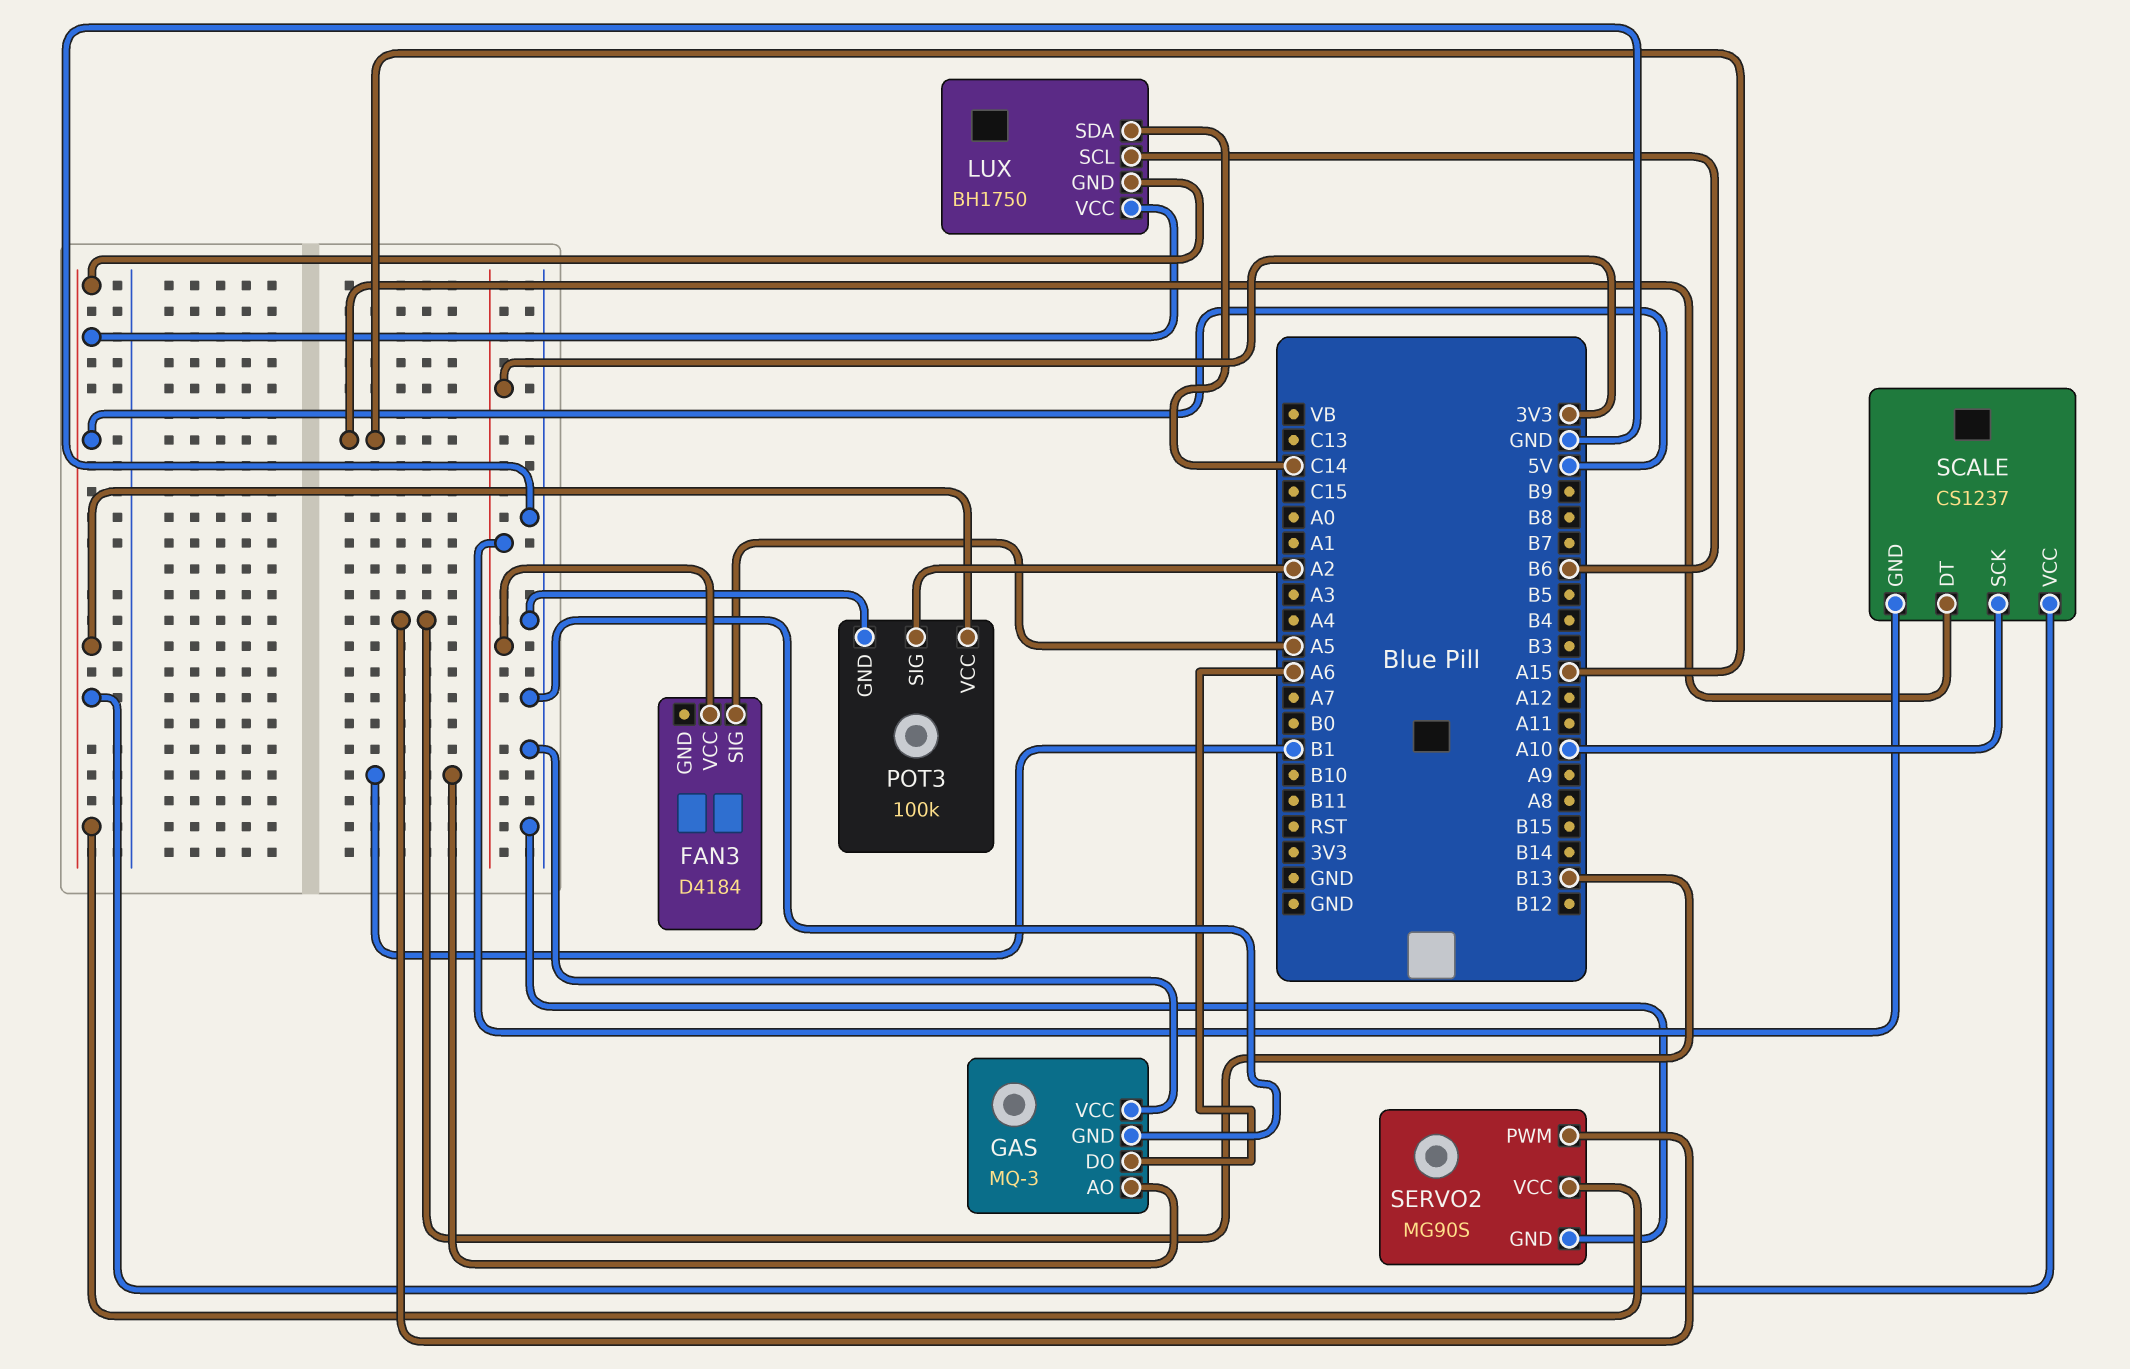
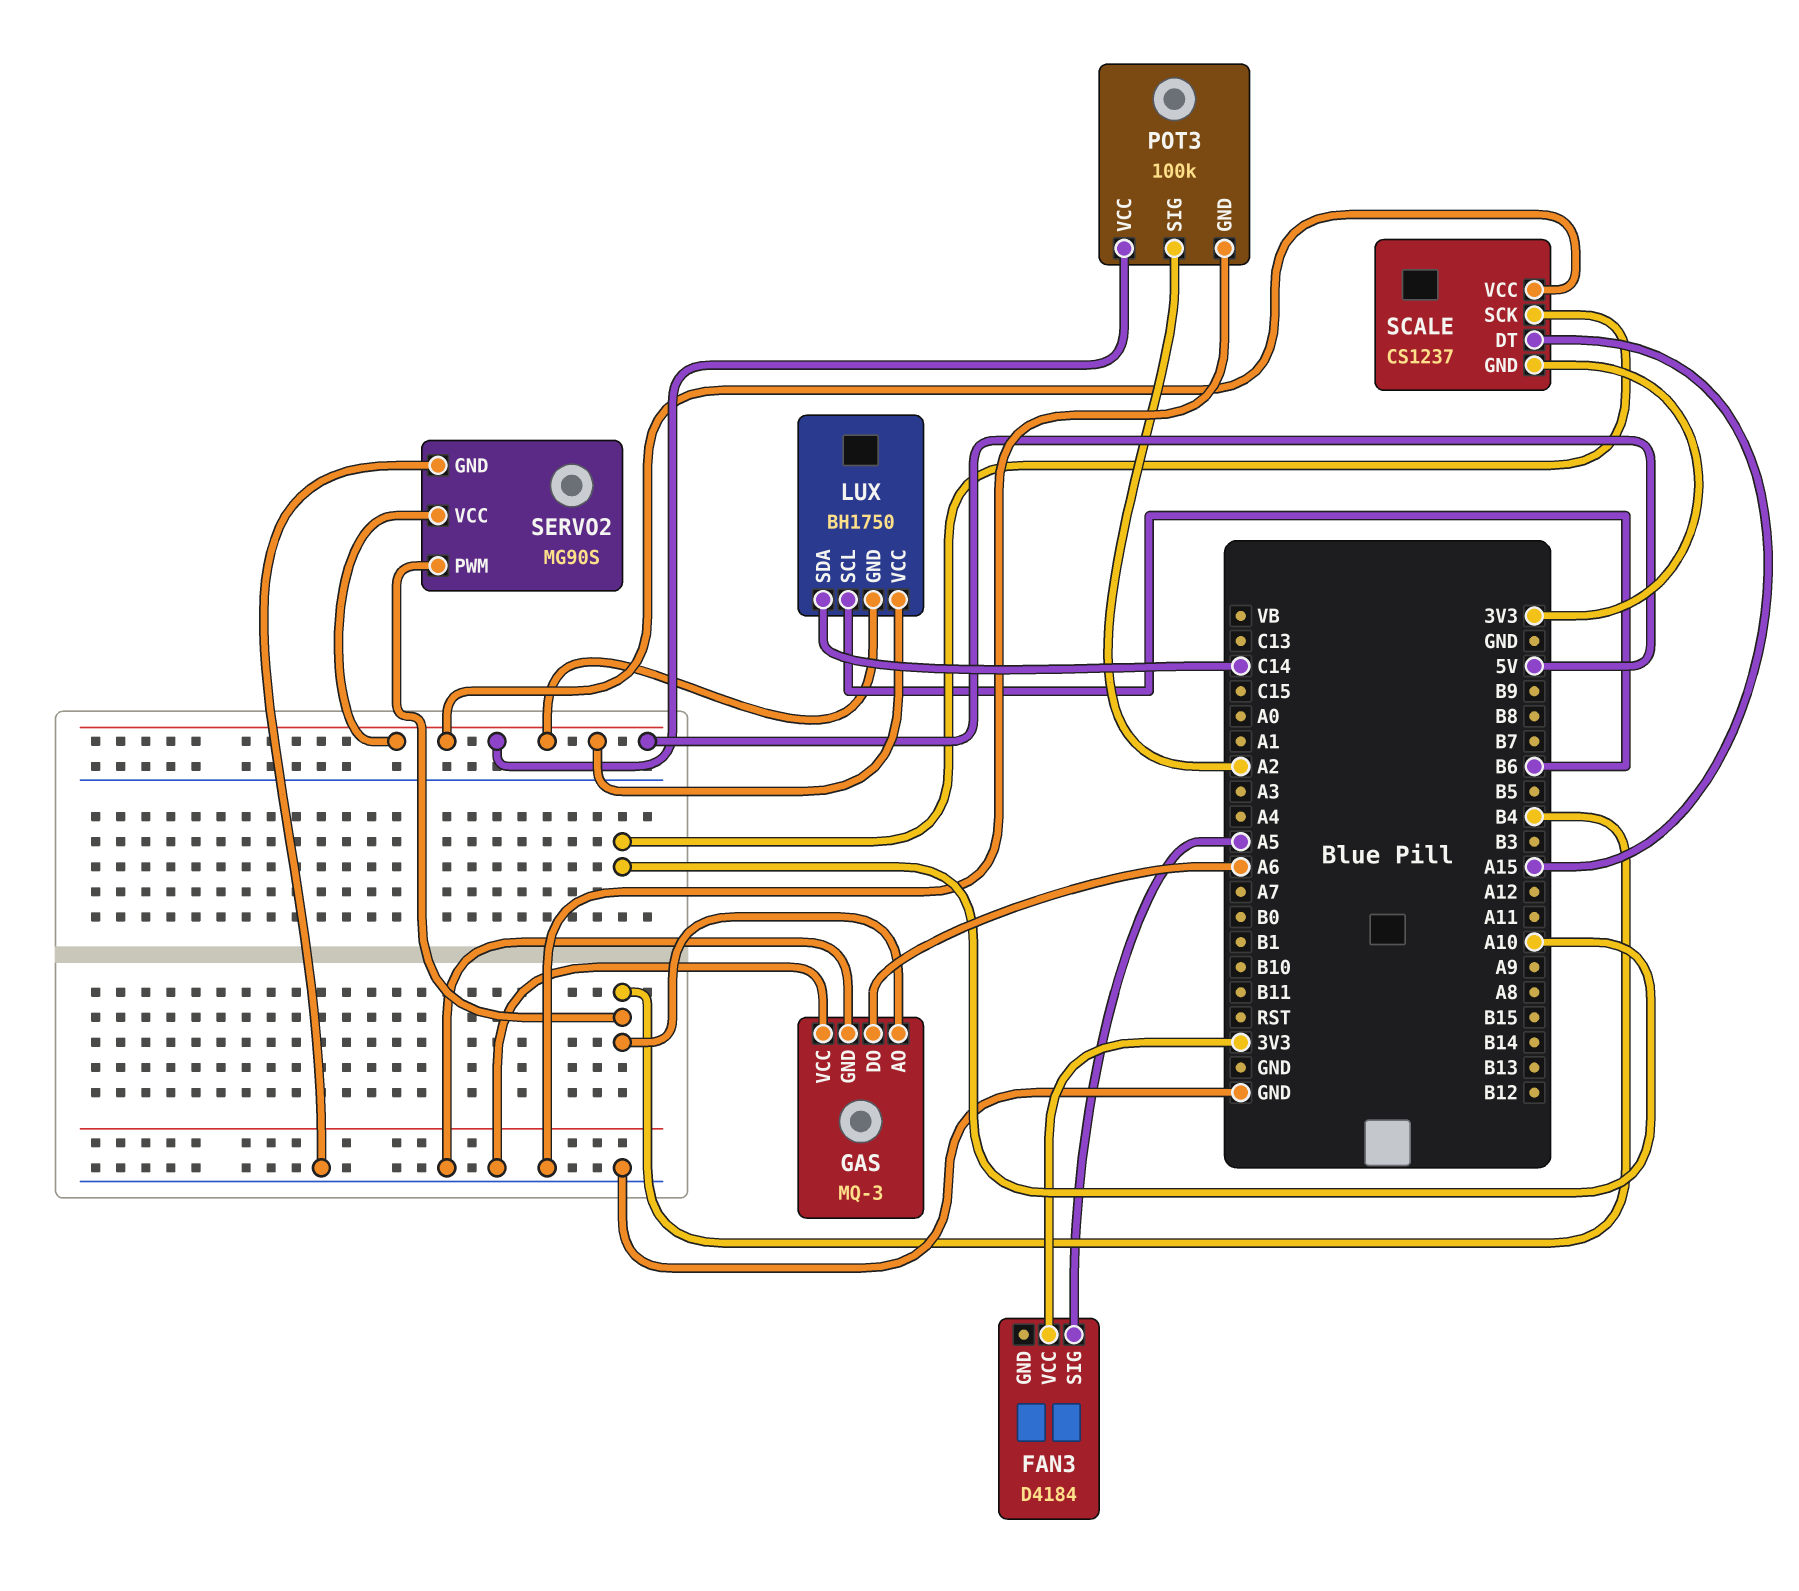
GAS pin AO: B1 -> B4
SERVO2 pin PWM: B13 -> B4

